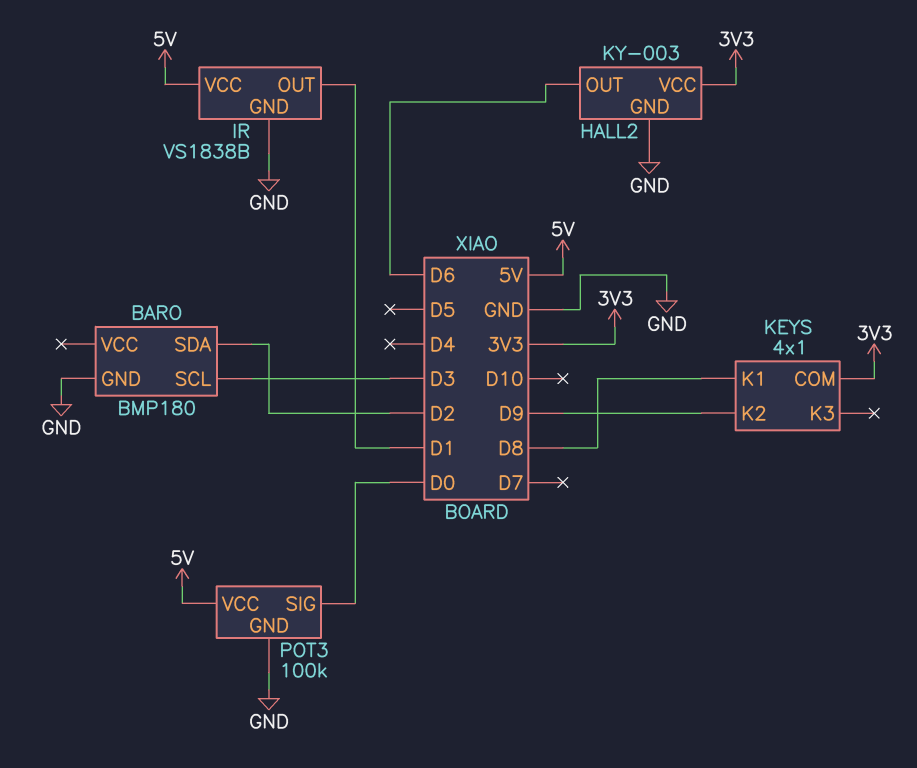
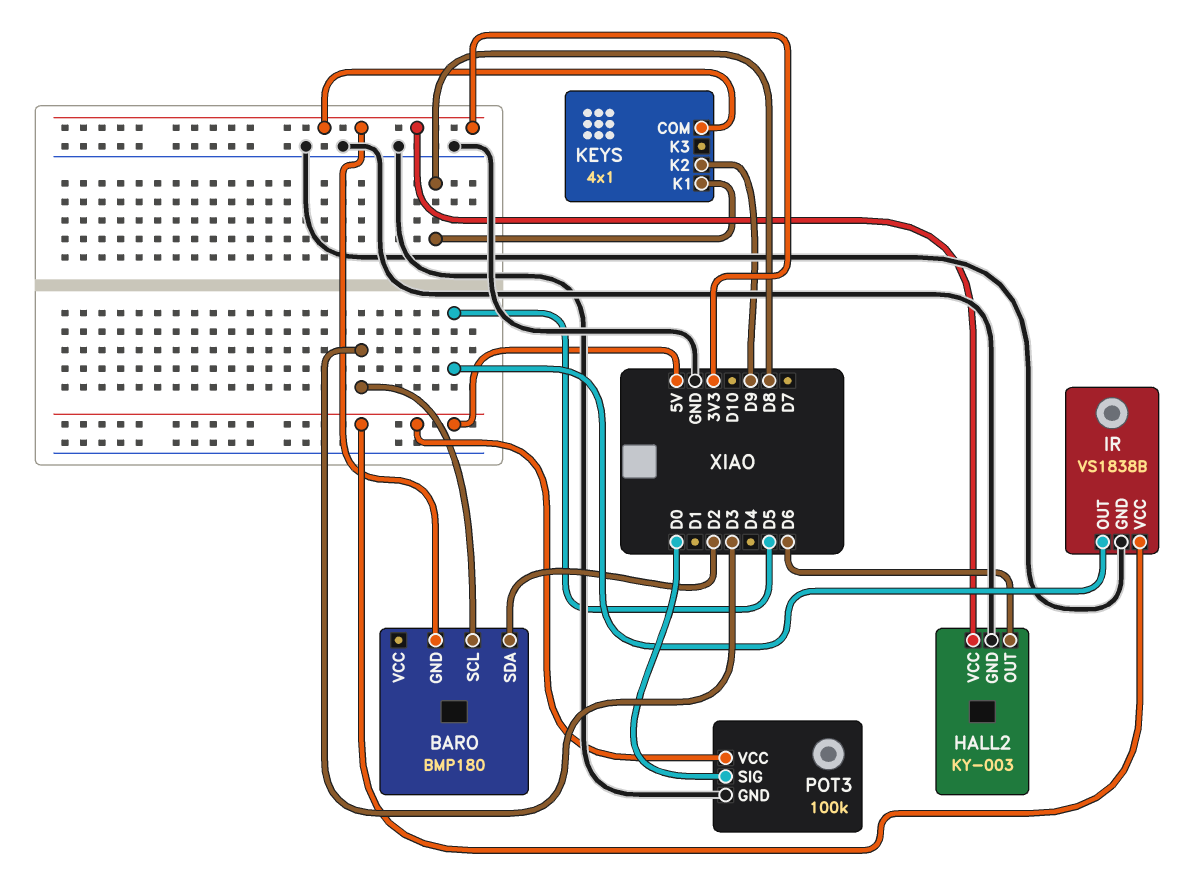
BARO pin GND: GND -> 3V3
IR pin OUT: D1 -> D5

